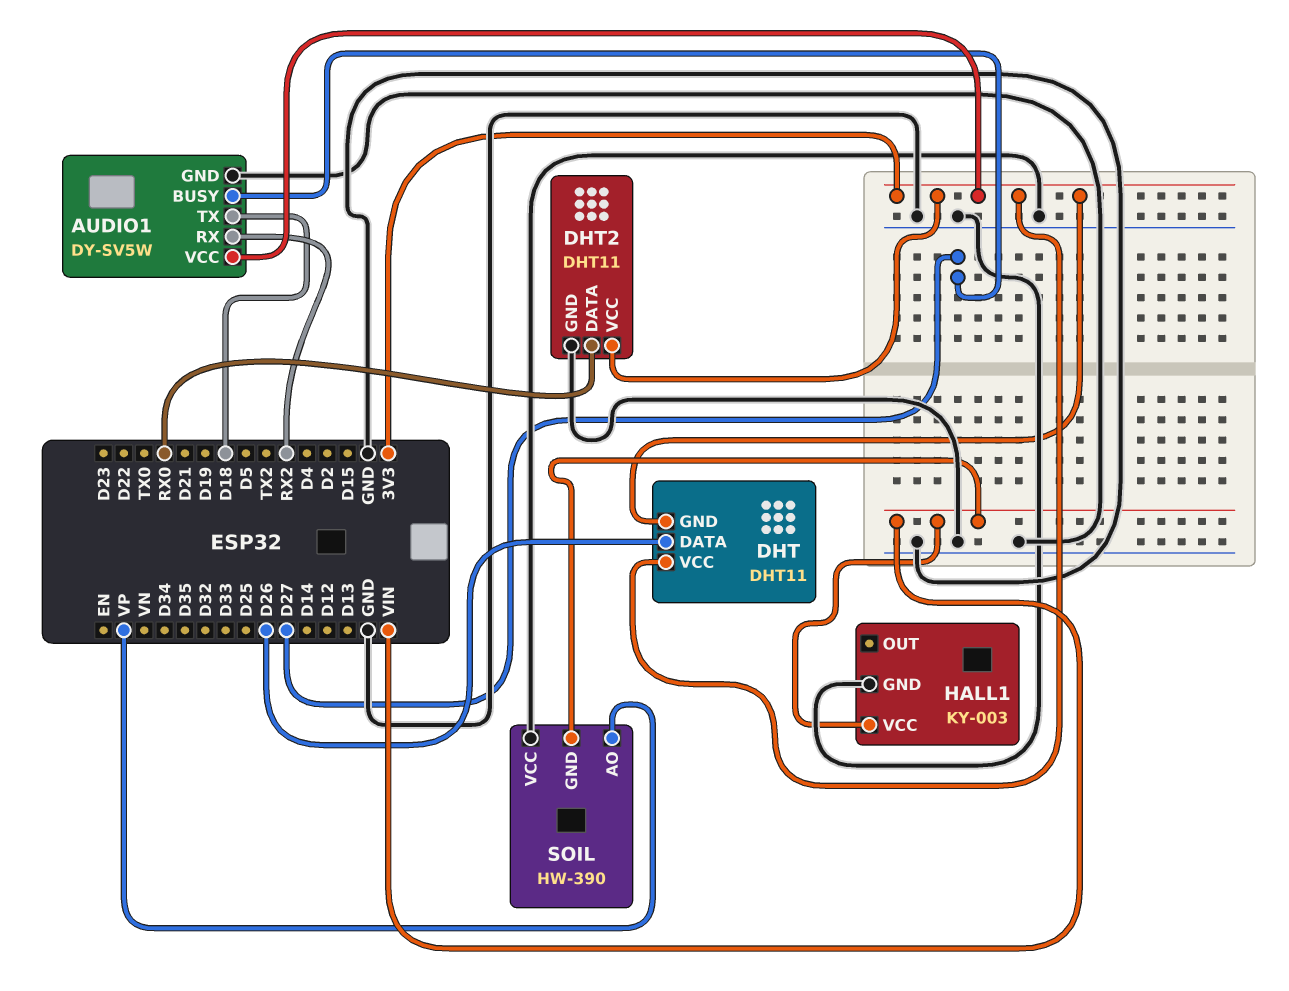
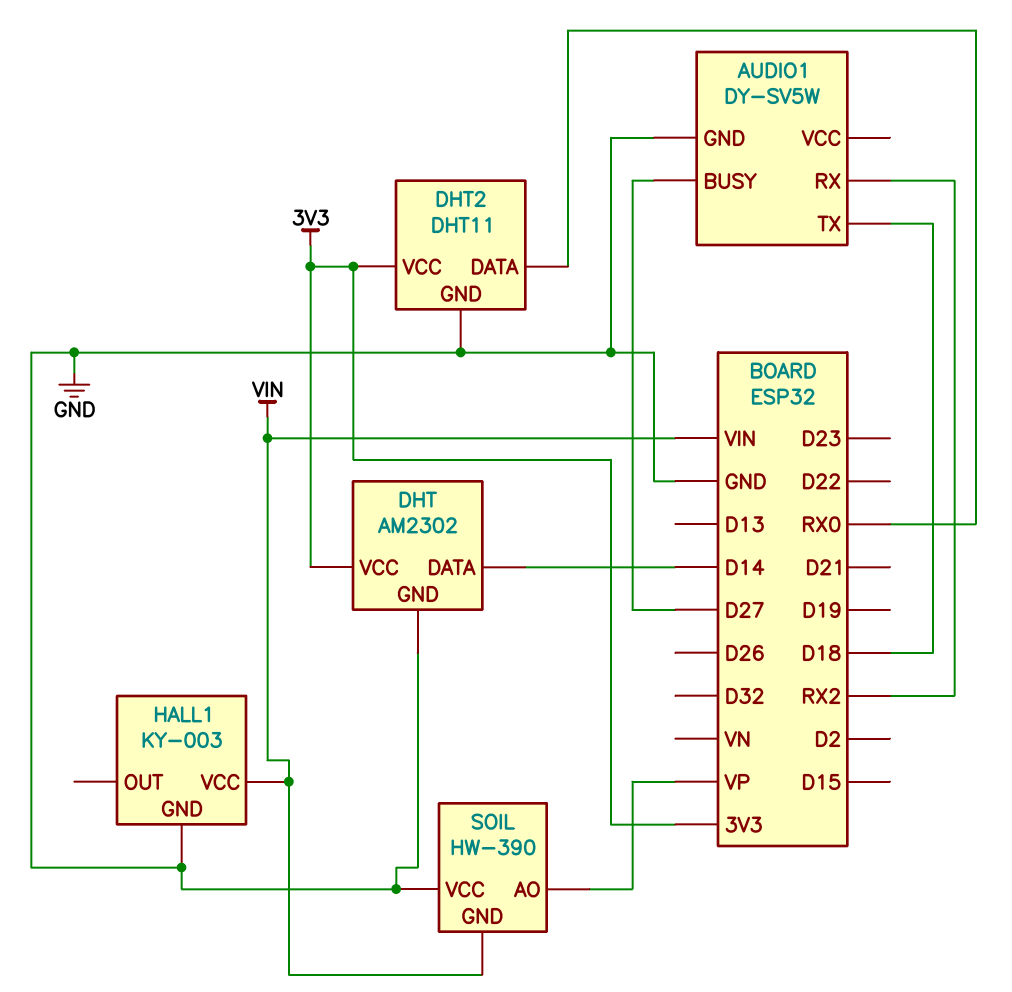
AUDIO1 pin VCC: 3V3 -> none
DHT: DHT11 -> AM2302
DHT pin DATA: D26 -> D14
DHT pin GND: 3V3 -> GND

